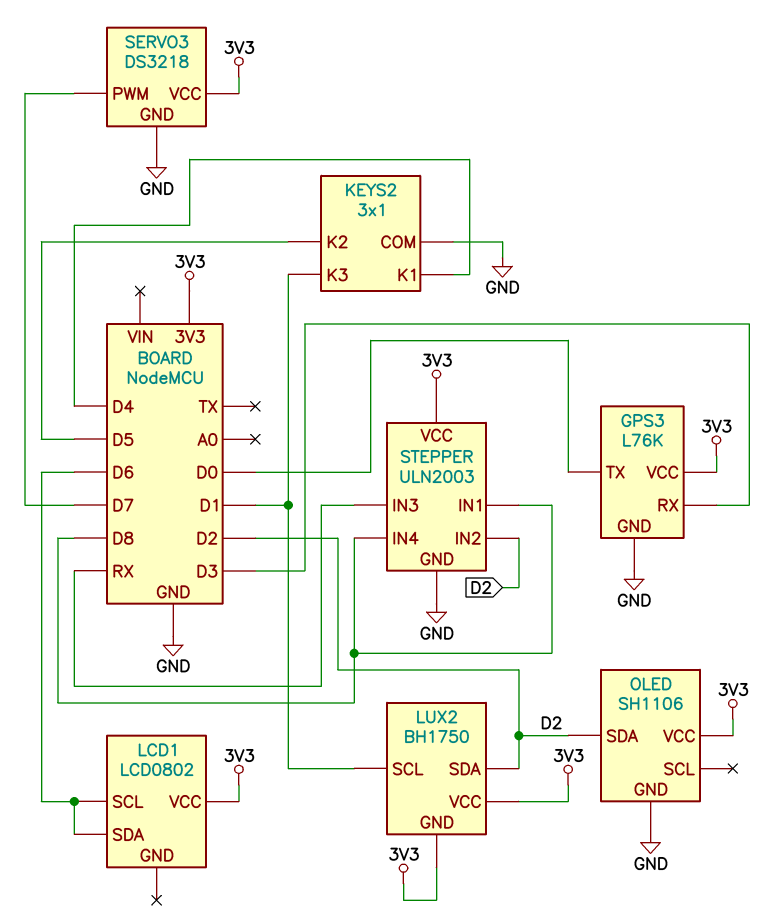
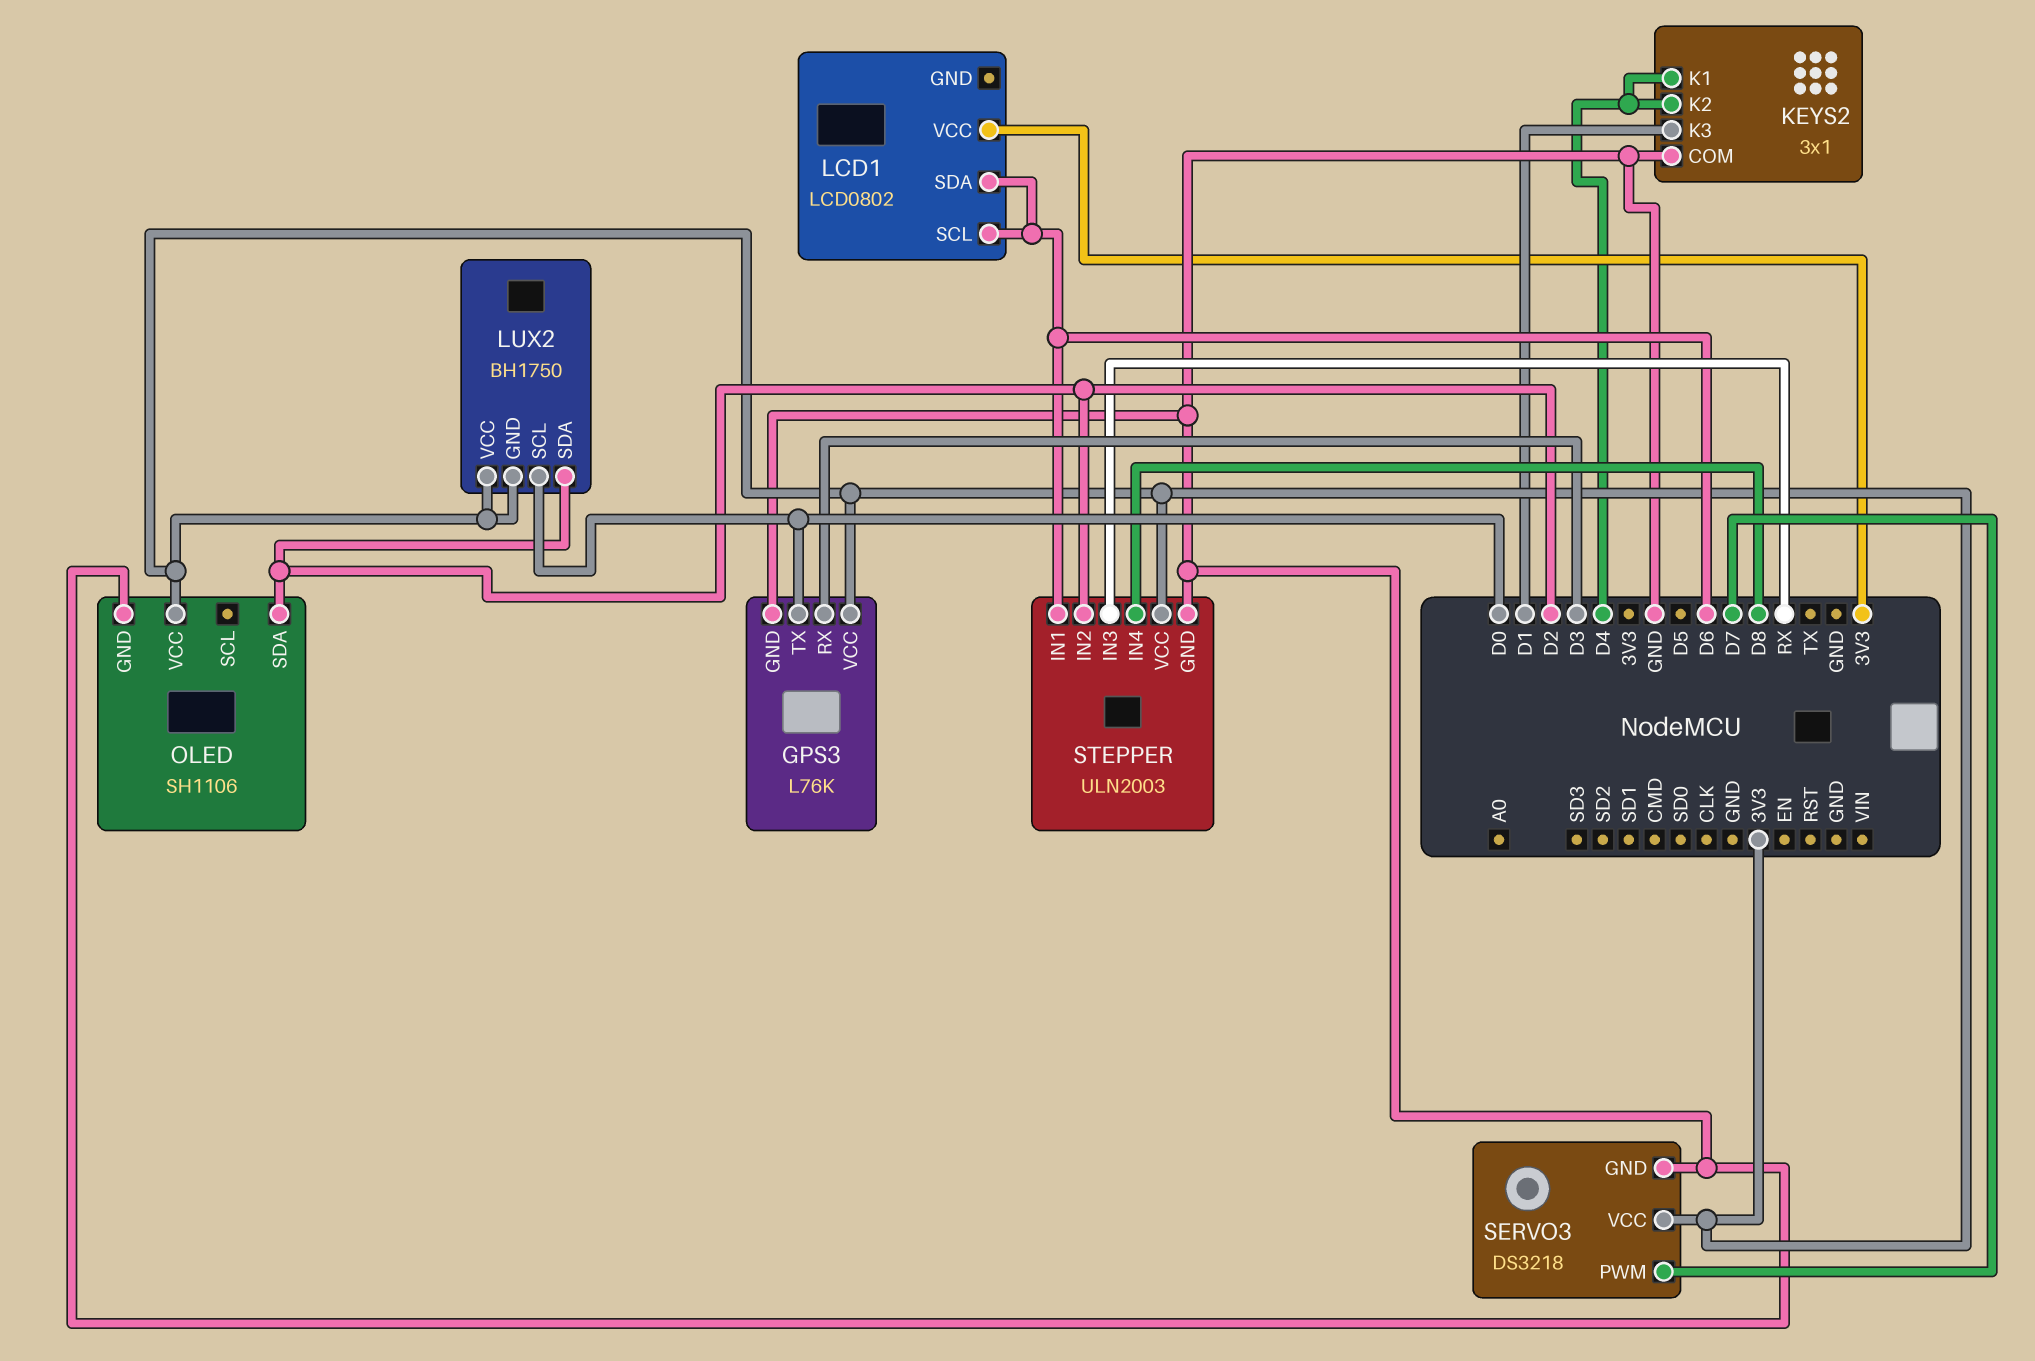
KEYS2 pin K2: D5 -> D4
LUX2 pin SCL: D1 -> D0
STEPPER pin IN1: D8 -> D6

